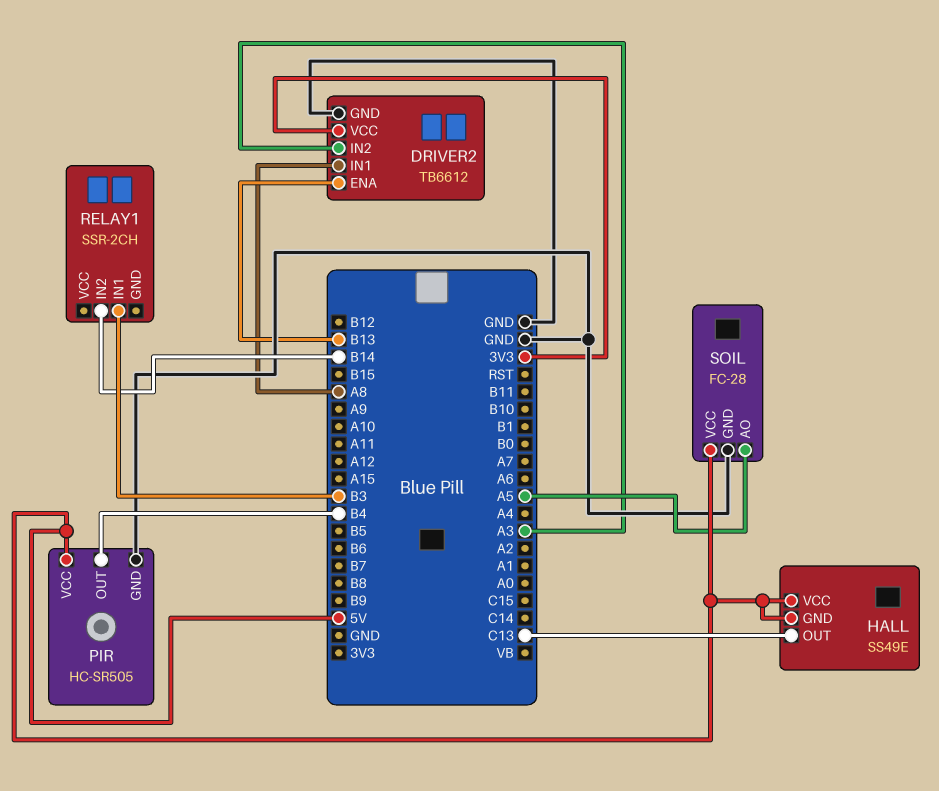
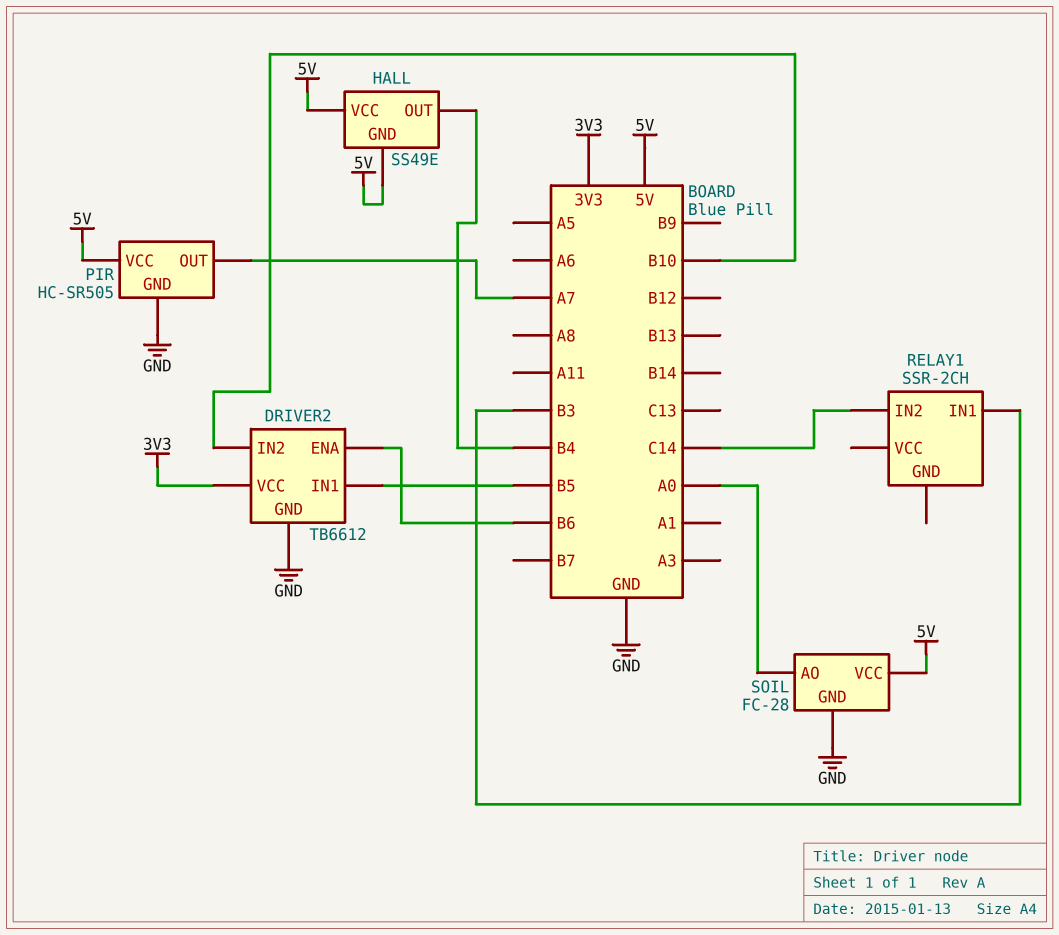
DRIVER2 pin ENA: B13 -> B6
DRIVER2 pin IN1: A8 -> B5
DRIVER2 pin IN2: A3 -> B10
HALL pin OUT: C13 -> B4
PIR pin OUT: B4 -> A7
RELAY1 pin IN2: B14 -> C14
SOIL pin AO: A5 -> A0

